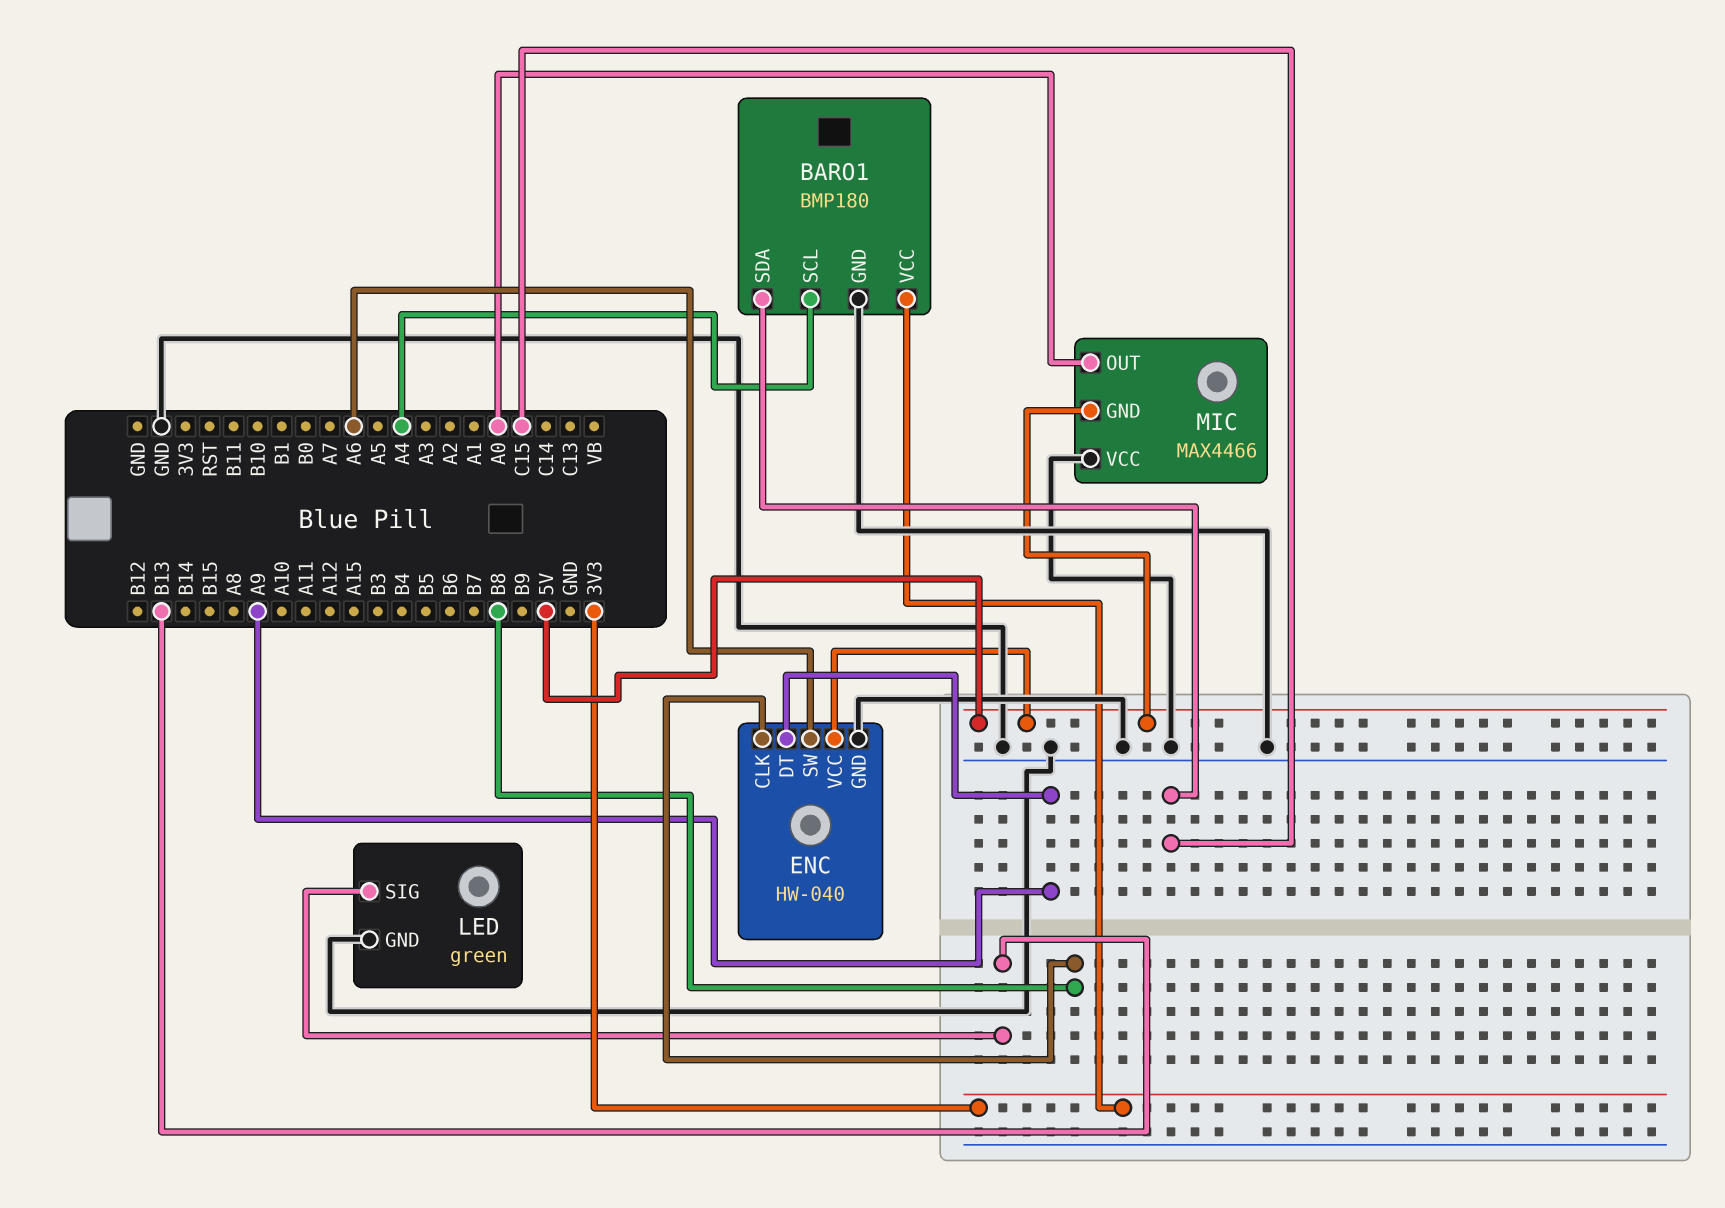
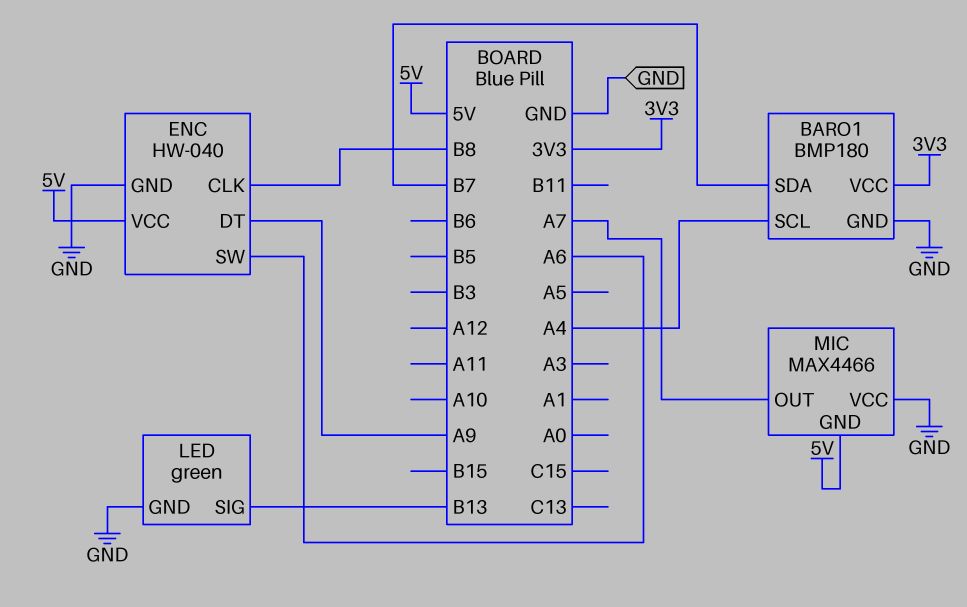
BARO1 pin SDA: C15 -> B7
MIC pin OUT: A0 -> A7

